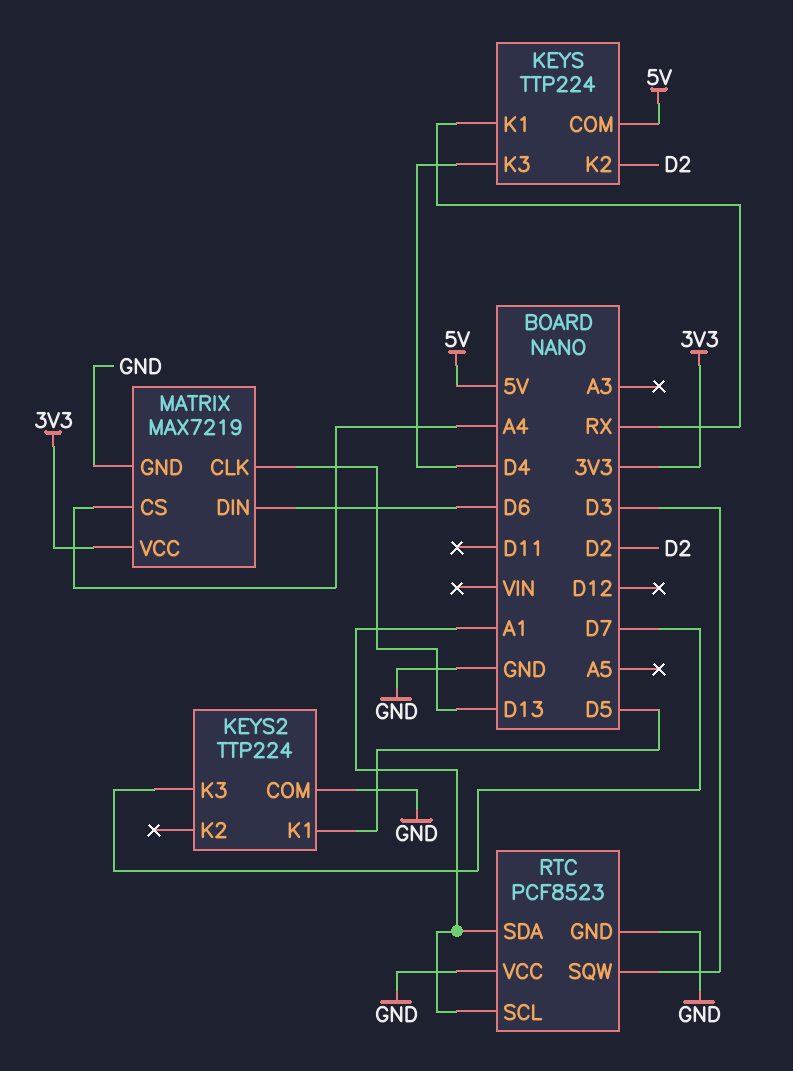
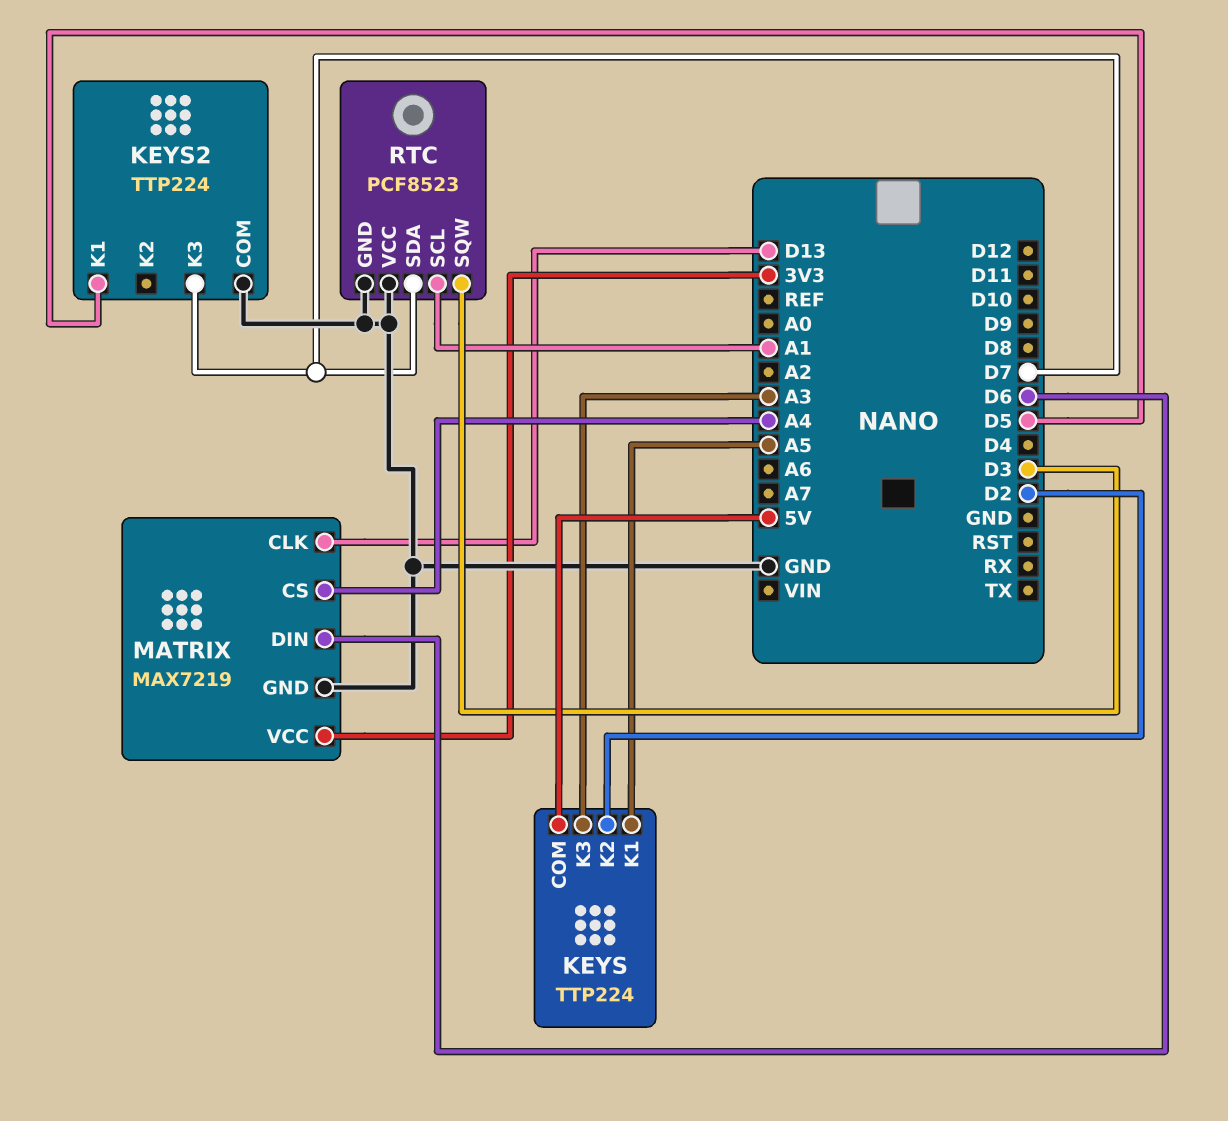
KEYS pin K1: RX -> A5
KEYS pin K3: D4 -> A3
RTC pin SDA: A1 -> D7

